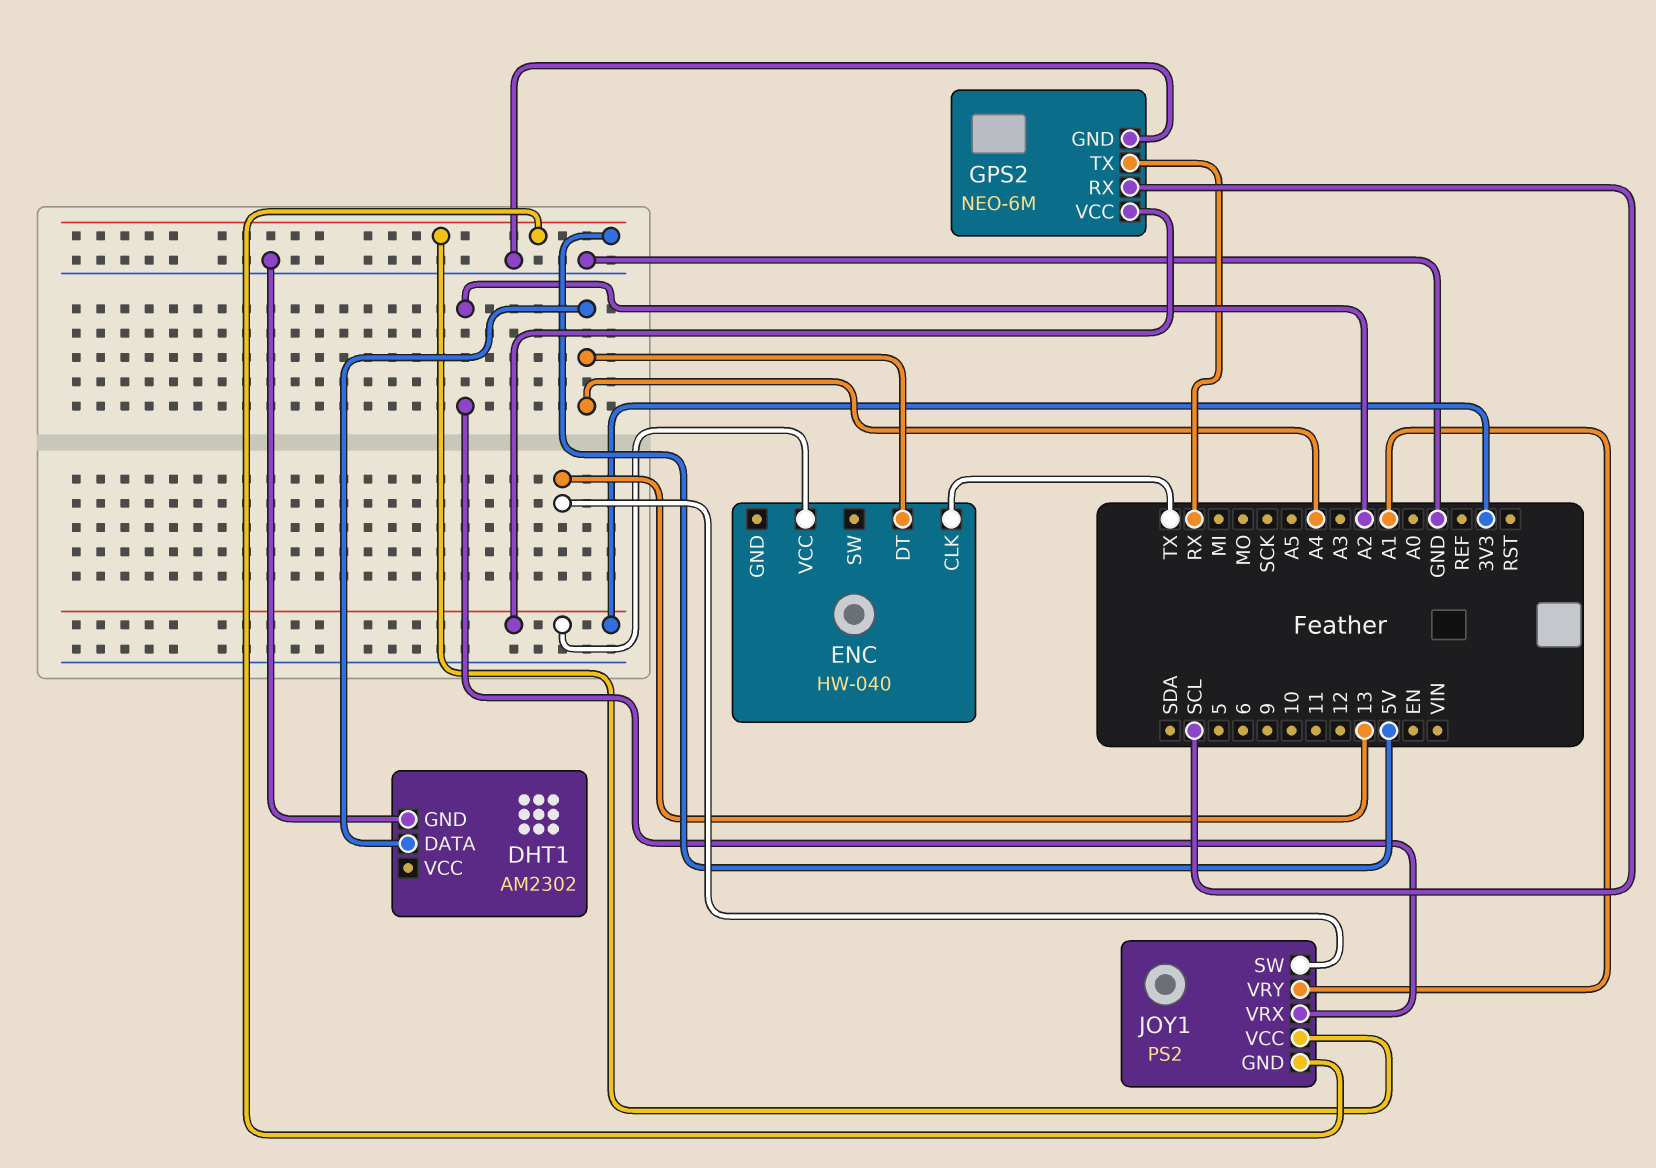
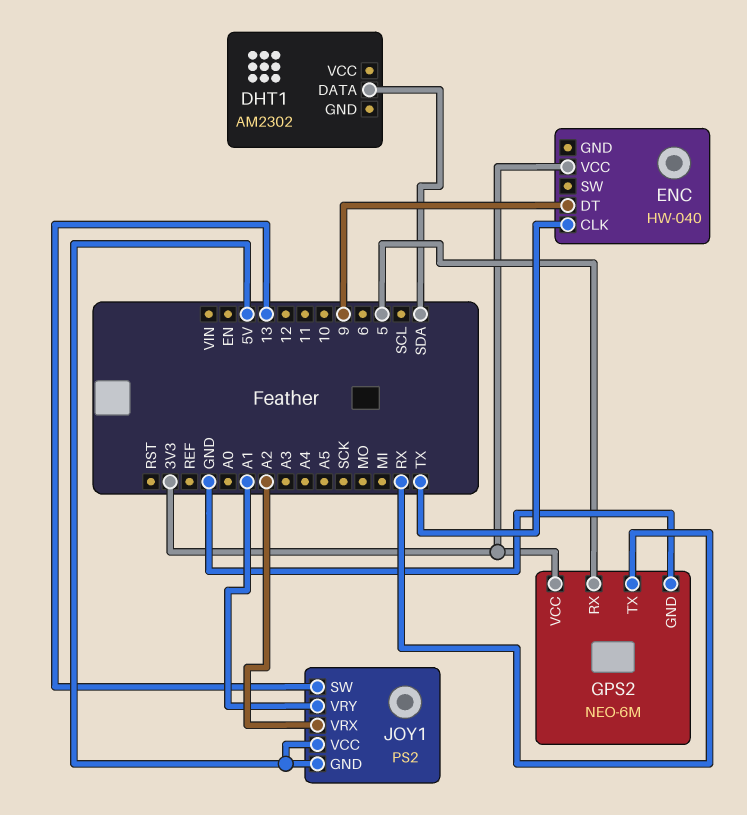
DHT1 pin DATA: A4 -> SDA
DHT1 pin GND: GND -> none
ENC pin DT: A4 -> 9
GPS2 pin RX: SCL -> 5

